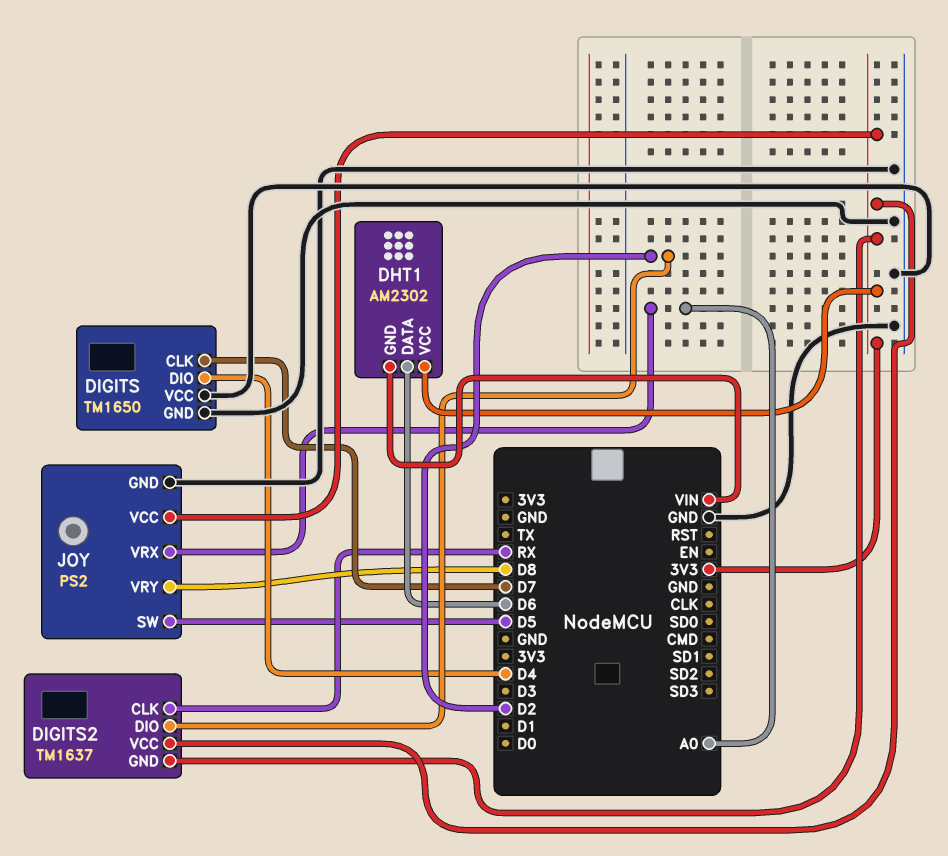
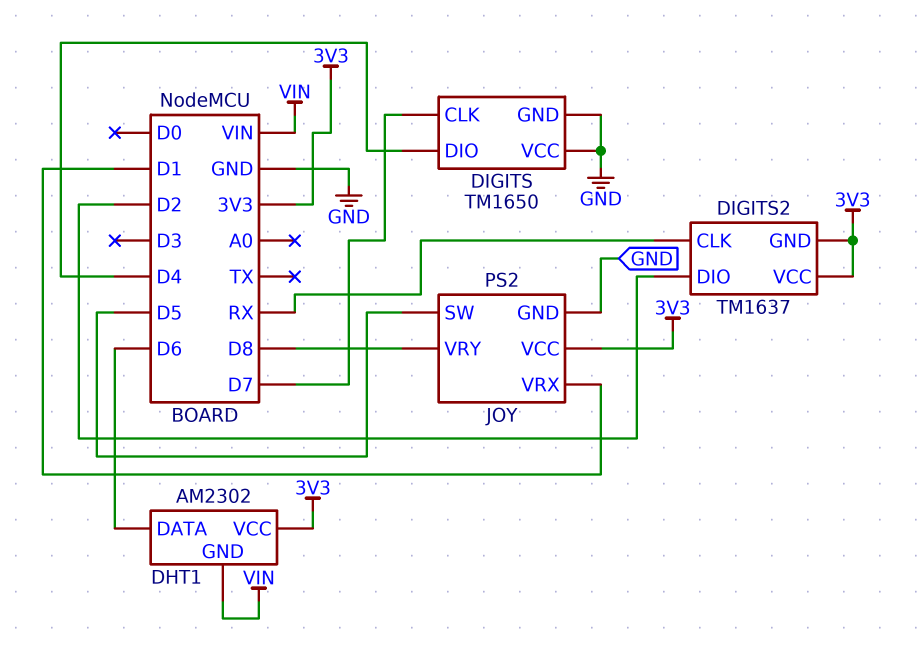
JOY pin VRX: A0 -> D1

